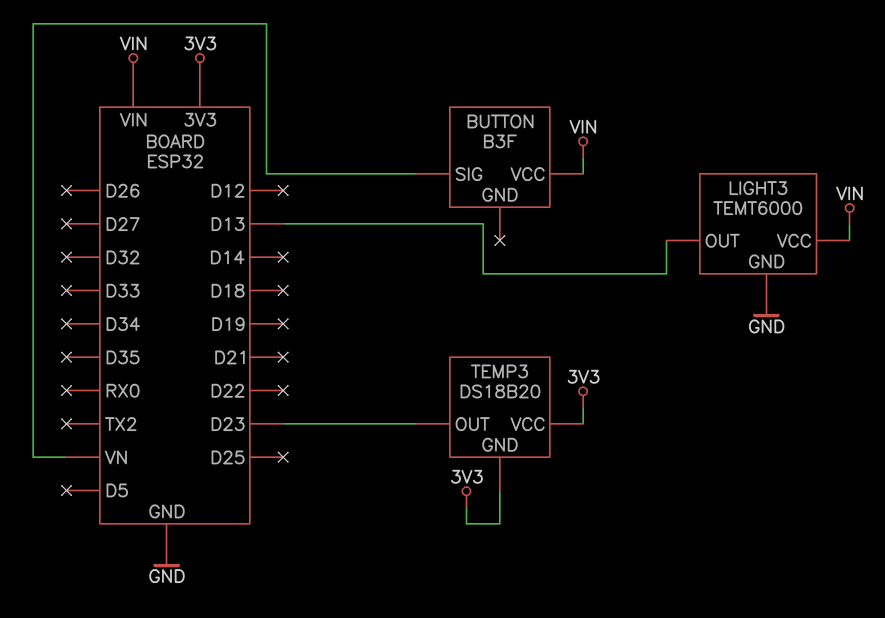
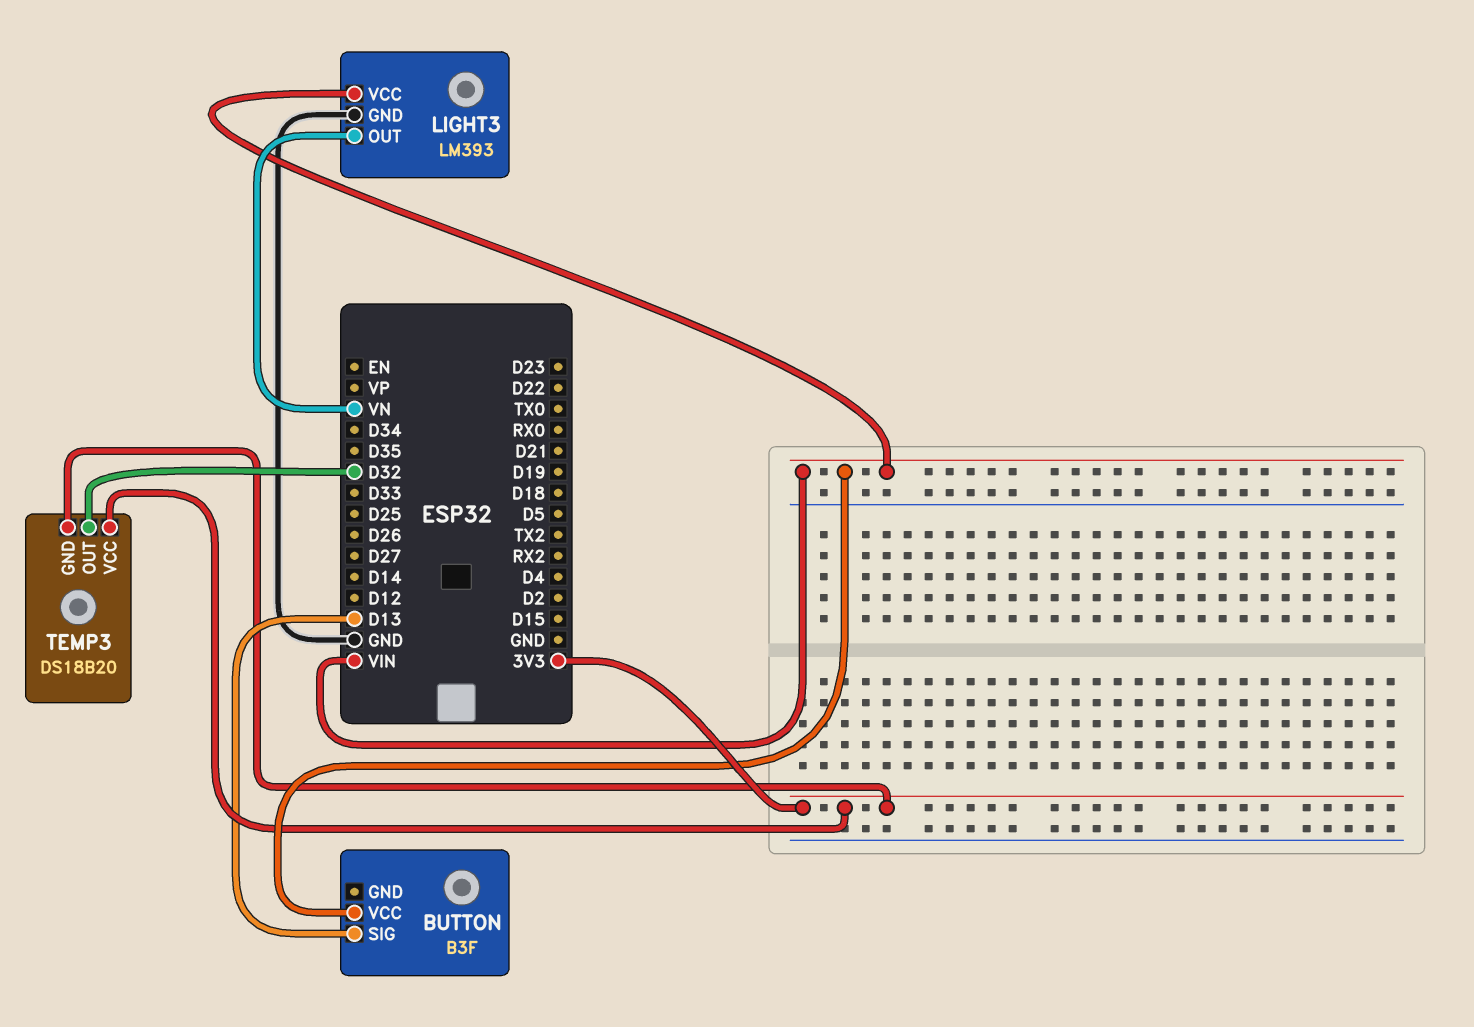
BUTTON pin SIG: VN -> D13
LIGHT3: TEMT6000 -> LM393
LIGHT3 pin OUT: D13 -> VN
TEMP3 pin OUT: D23 -> D32

